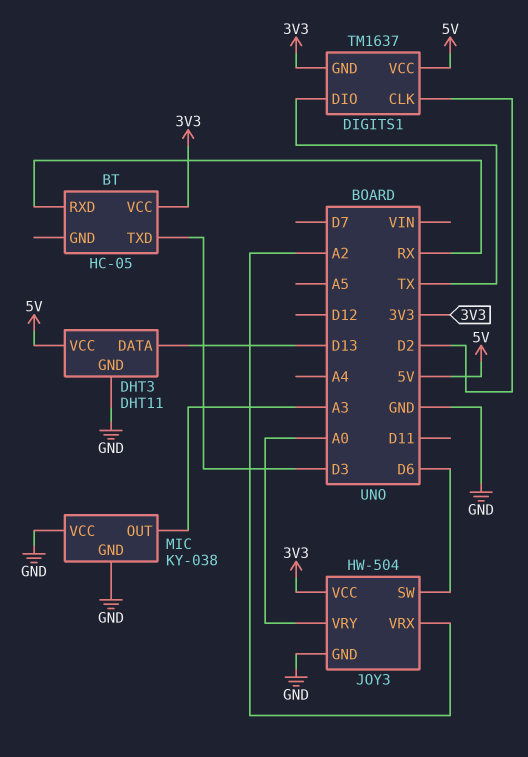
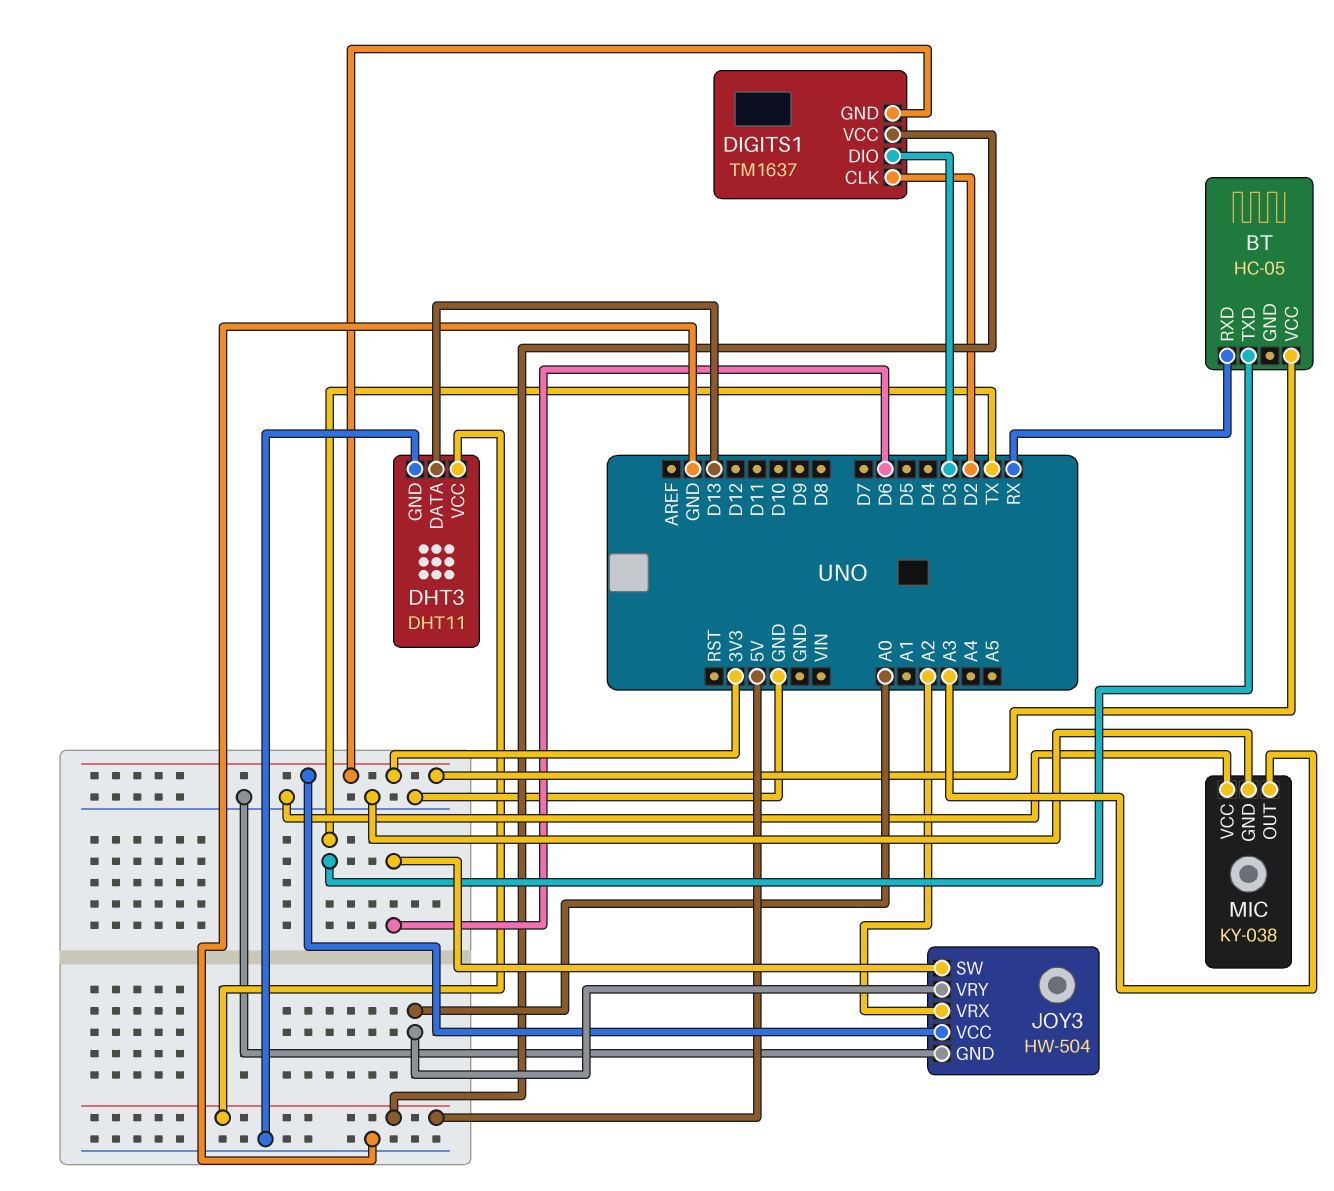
BT pin TXD: D3 -> TX
DIGITS1 pin DIO: TX -> D3

